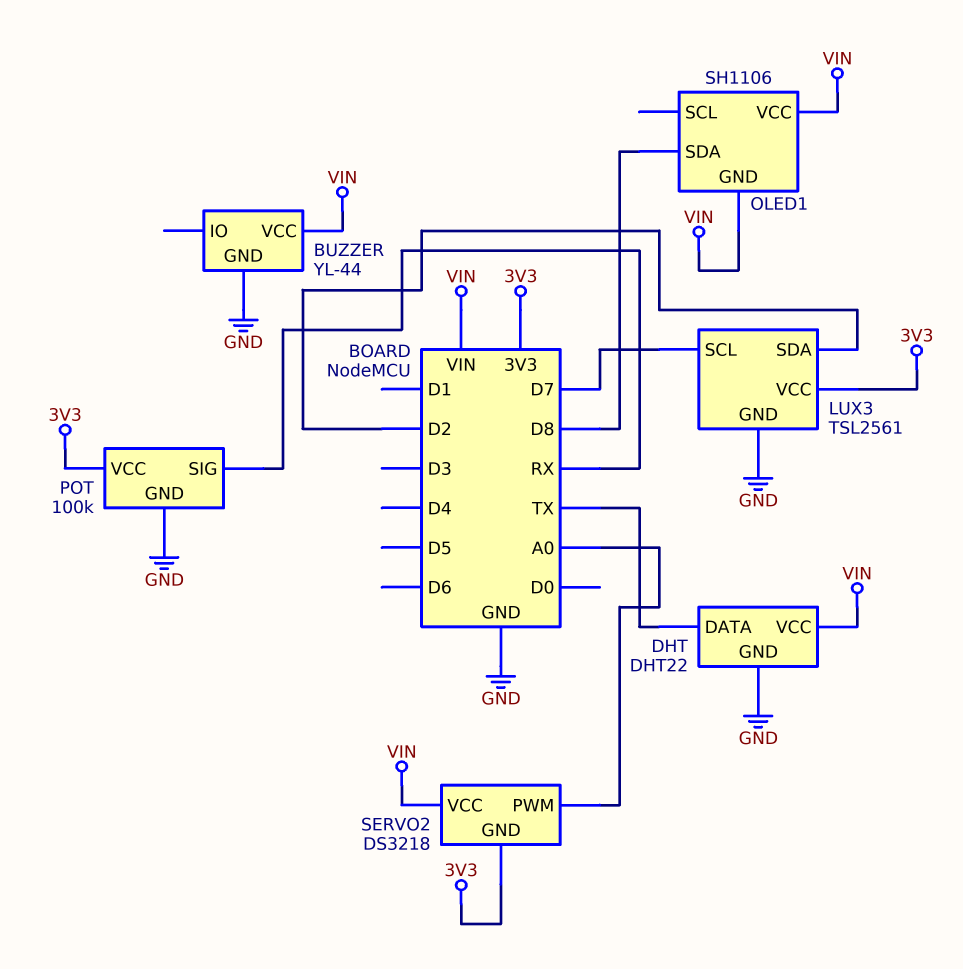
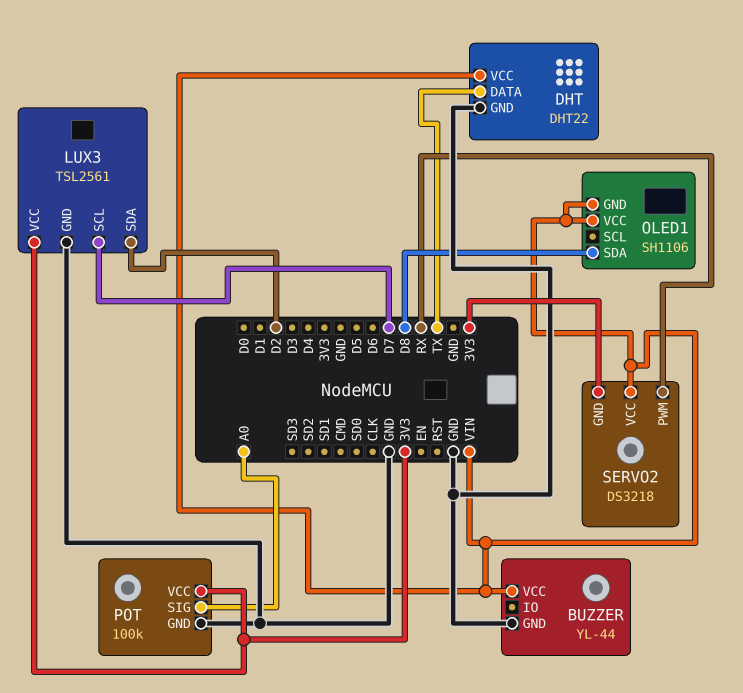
POT pin SIG: RX -> A0
SERVO2 pin PWM: A0 -> RX

